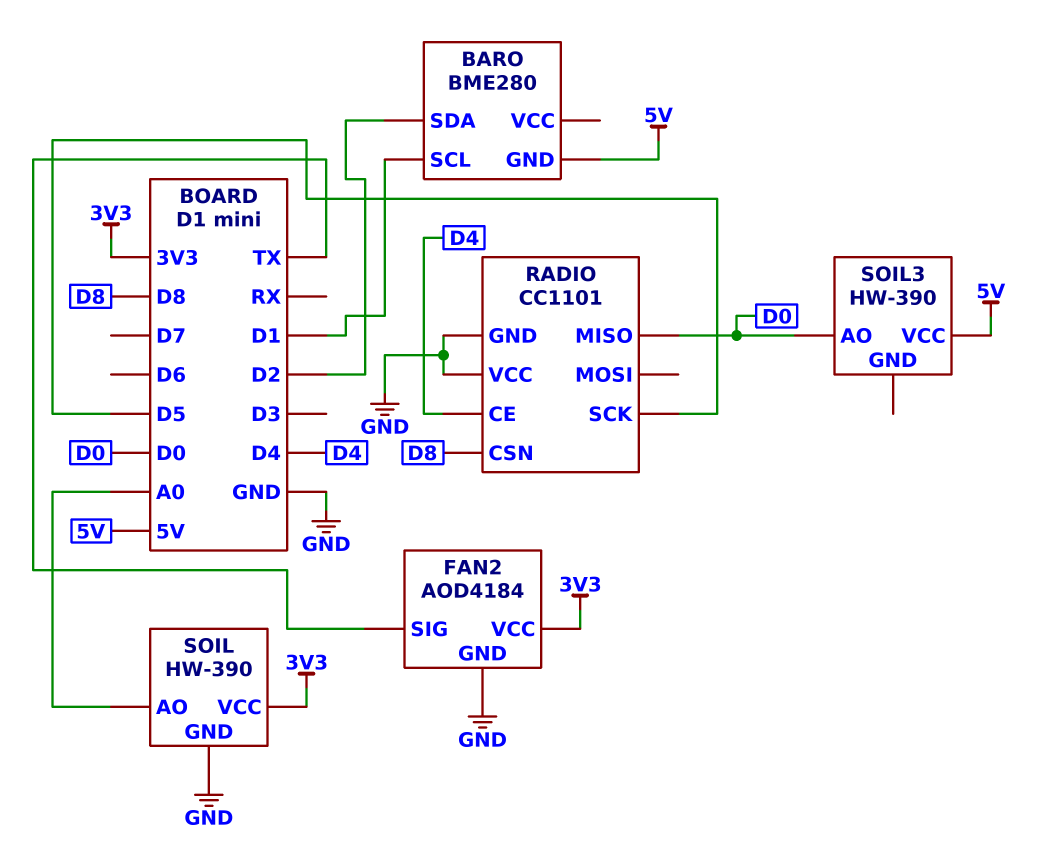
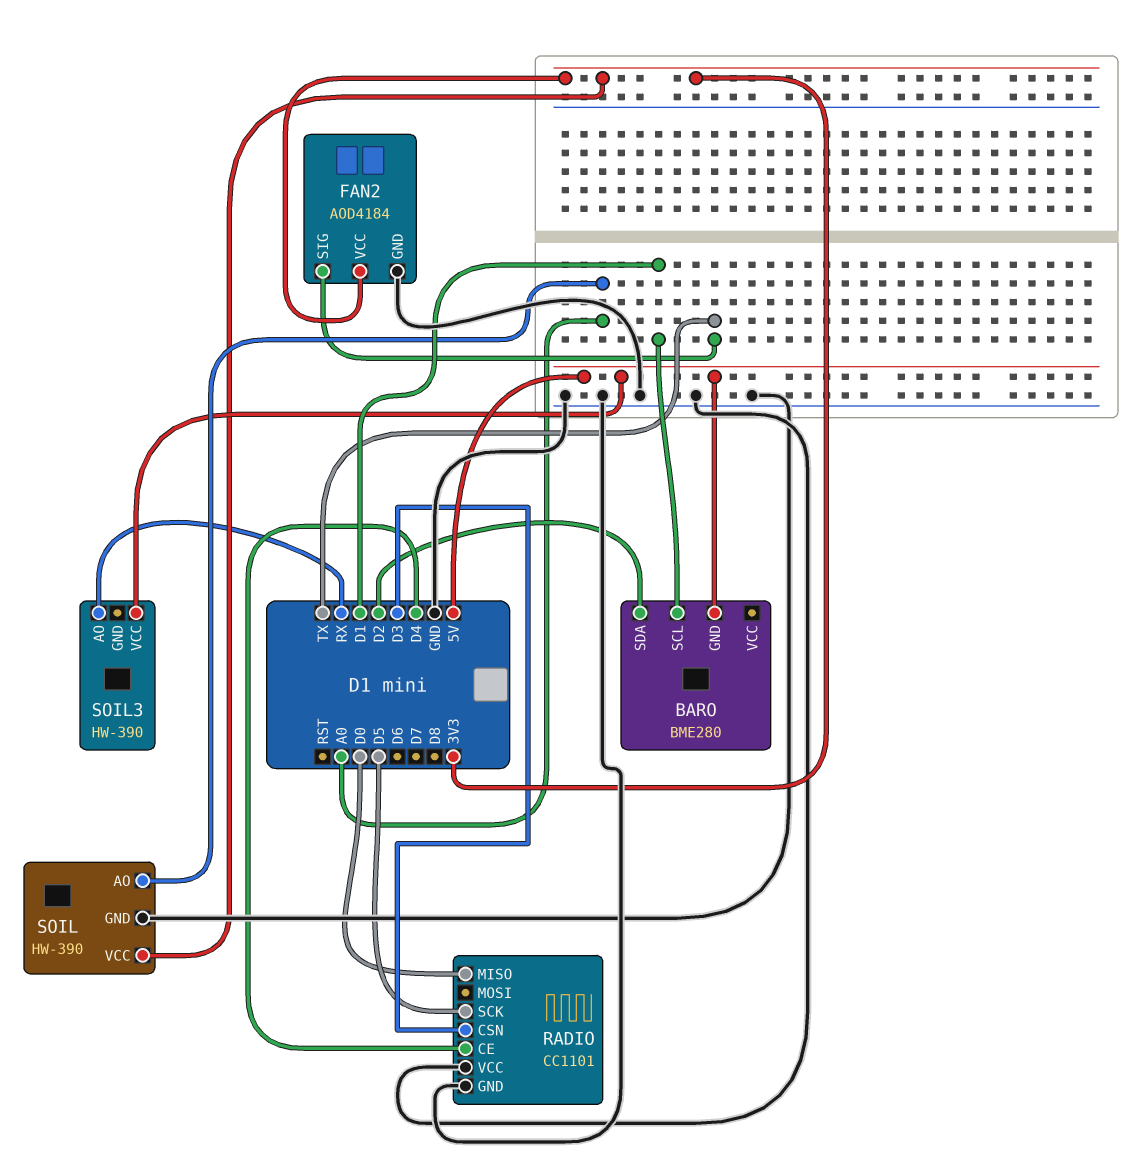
RADIO pin CSN: D8 -> D3
SOIL3 pin AO: D0 -> RX

